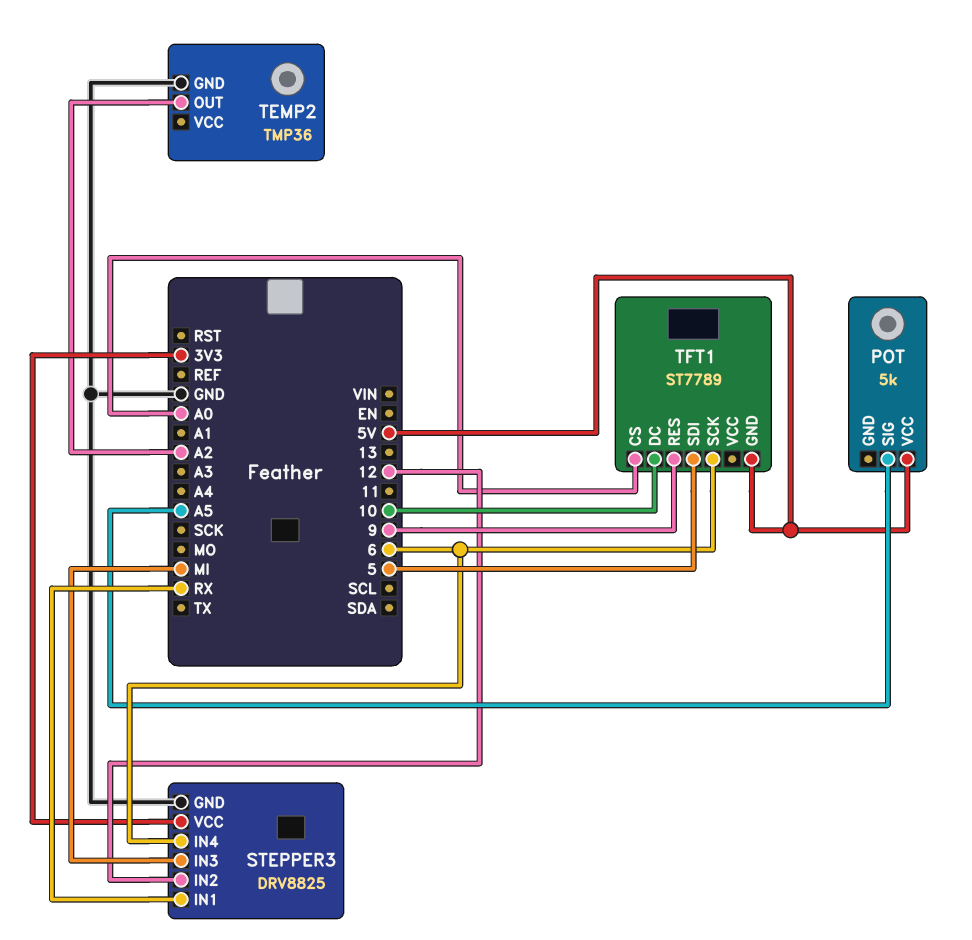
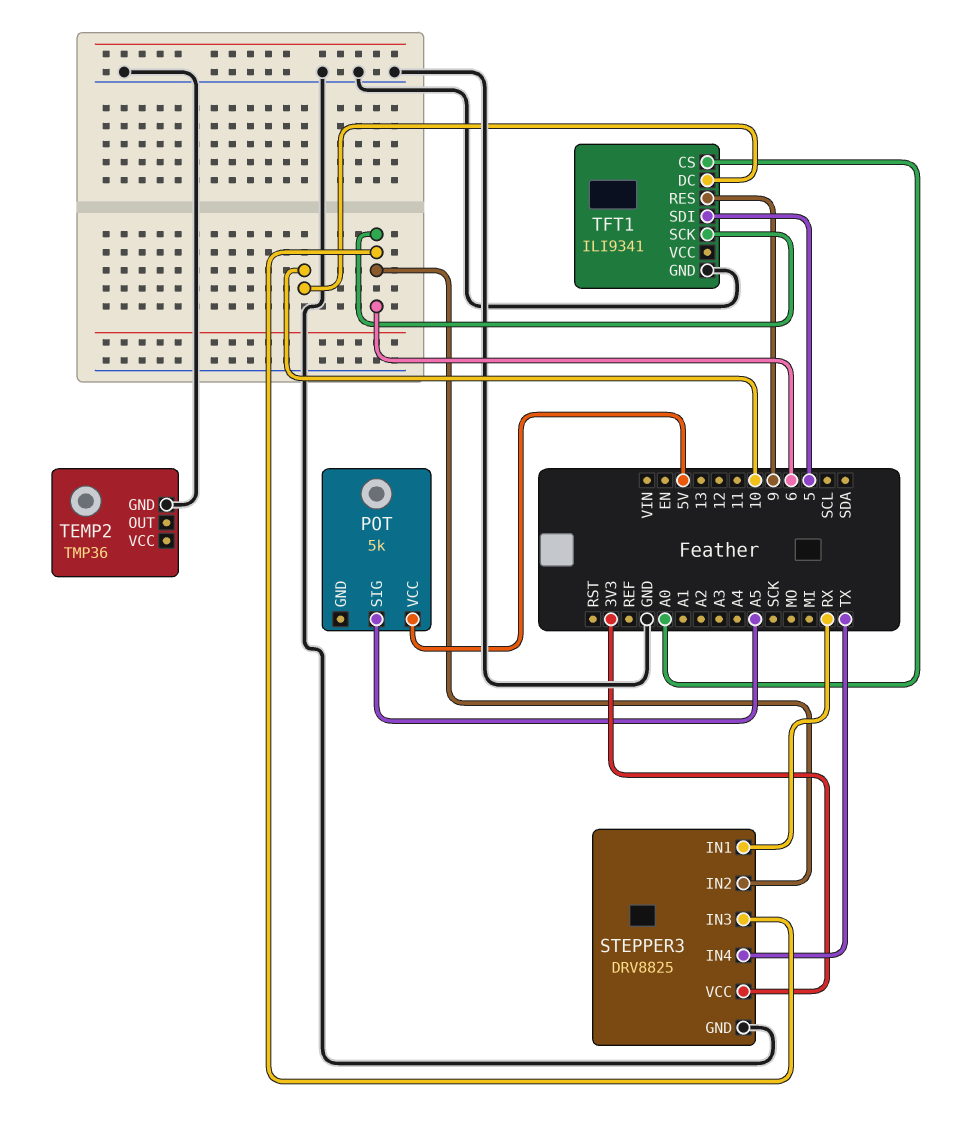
STEPPER3 pin IN2: 12 -> 6
STEPPER3 pin IN3: MI -> 6
STEPPER3 pin IN4: 6 -> TX
TEMP2 pin OUT: A2 -> none
TFT1: ST7789 -> ILI9341
TFT1 pin GND: 5V -> GND

